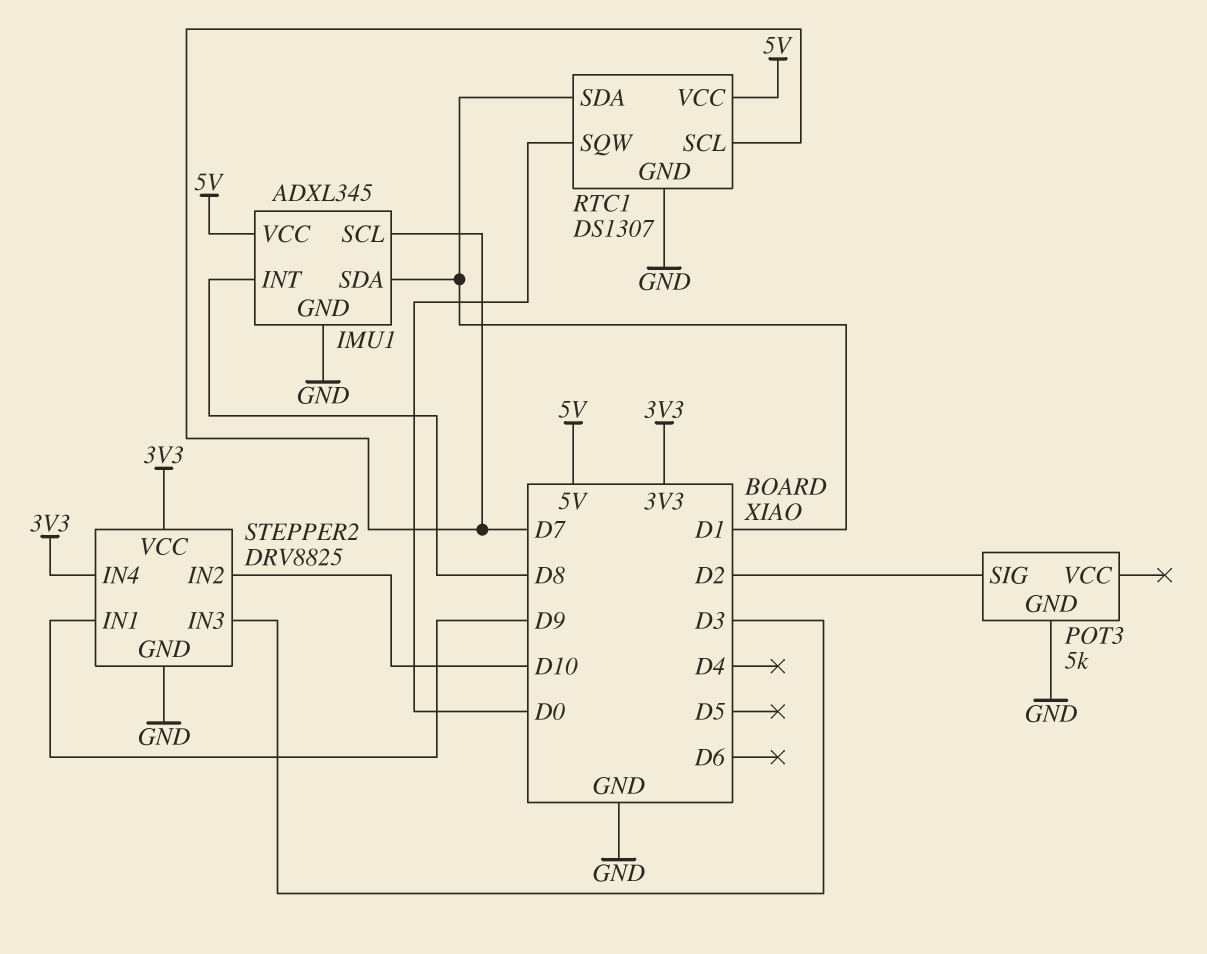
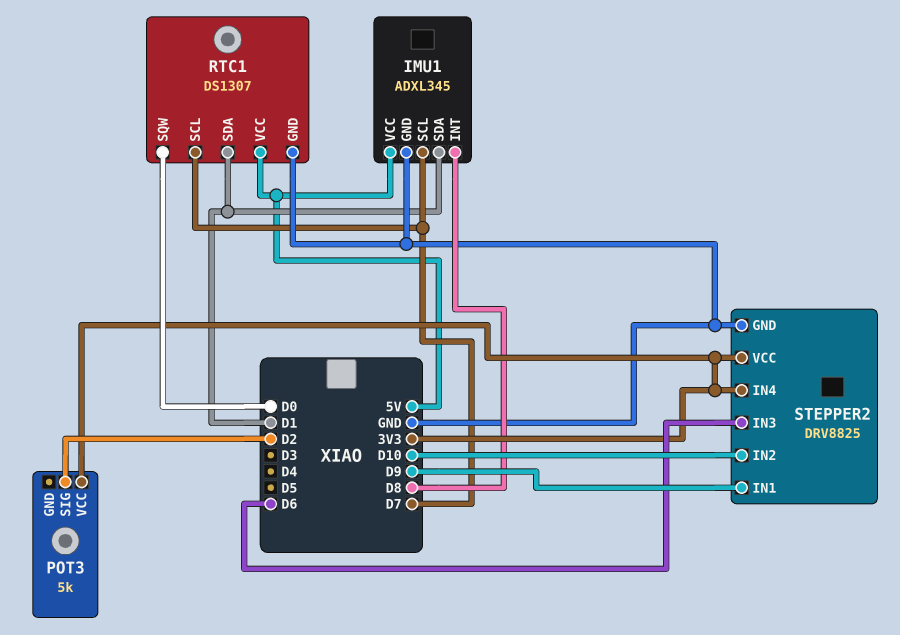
POT3 pin GND: GND -> none
POT3 pin VCC: none -> 3V3
STEPPER2 pin IN3: D3 -> D6

